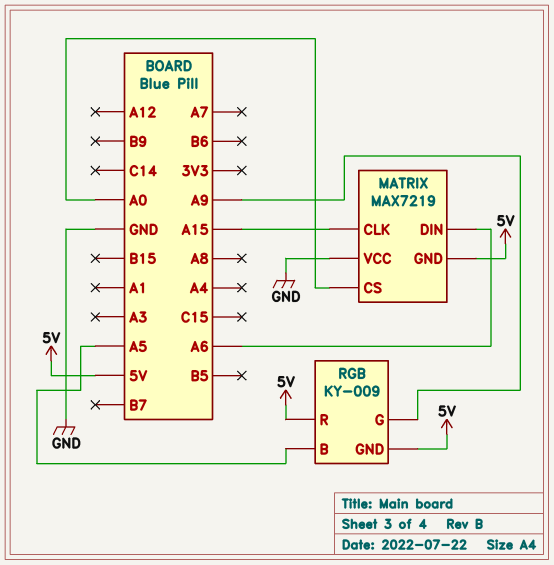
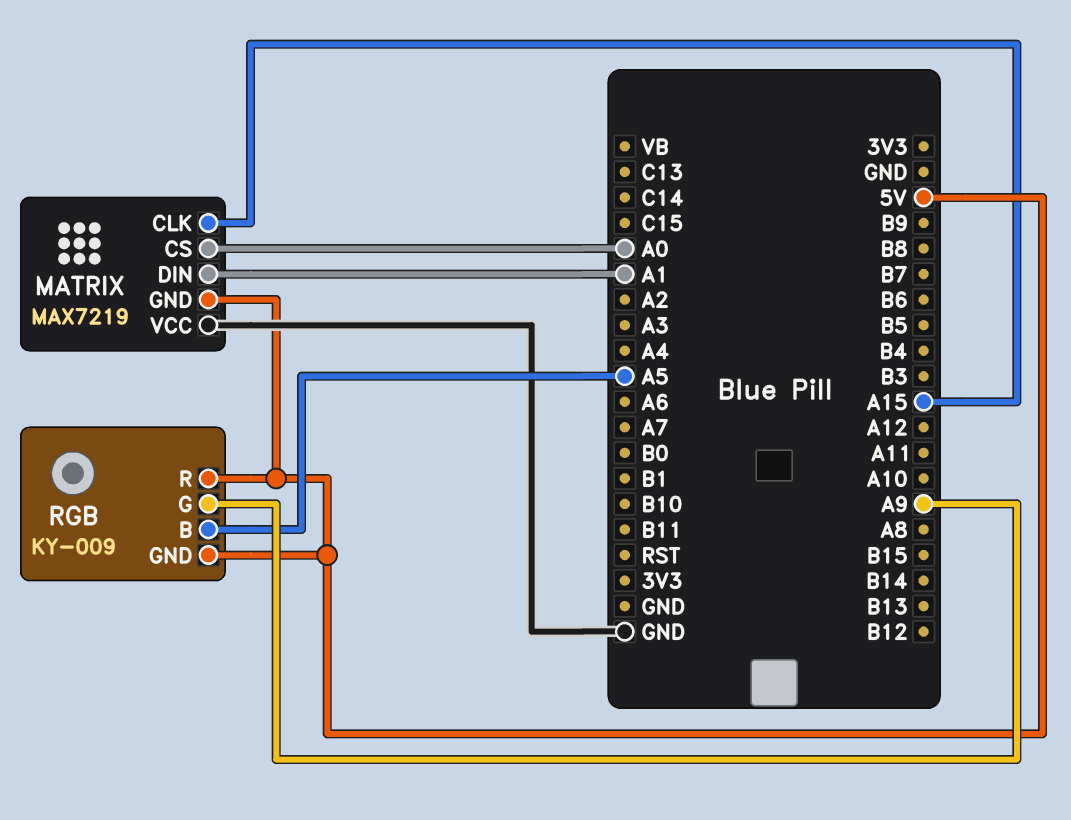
MATRIX pin DIN: A6 -> A1

